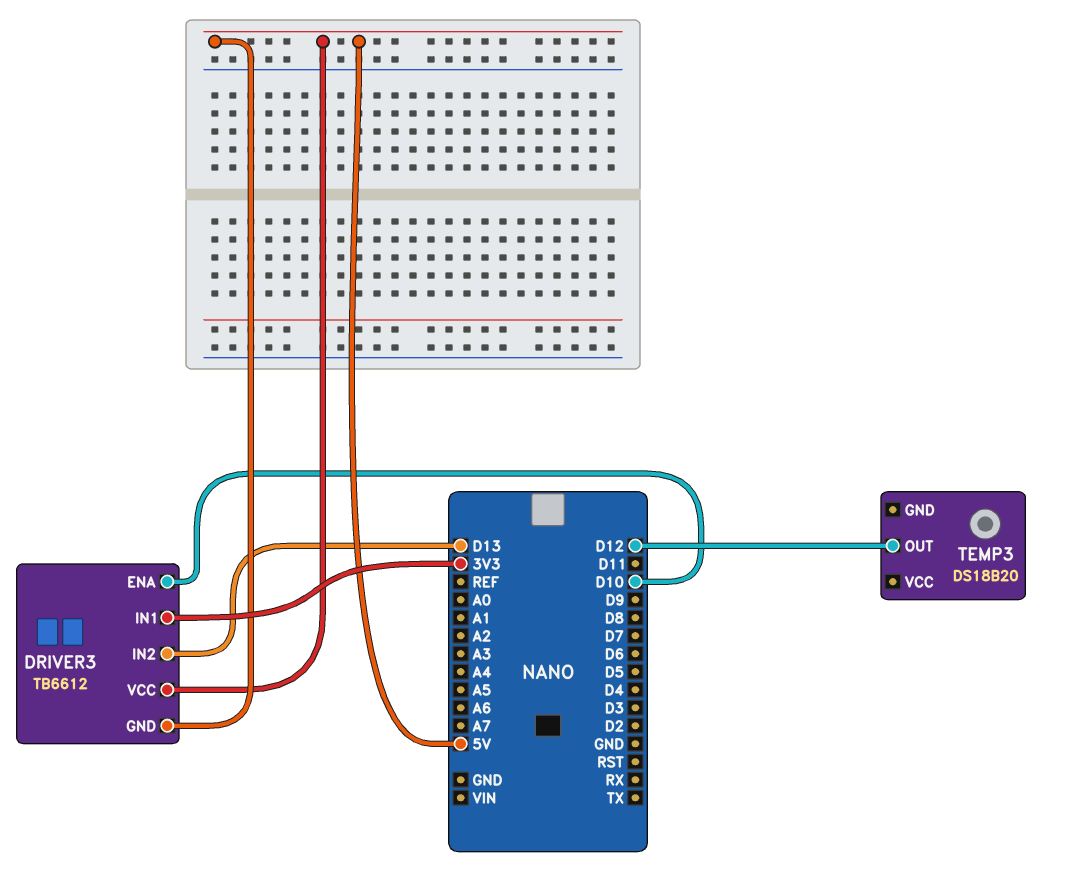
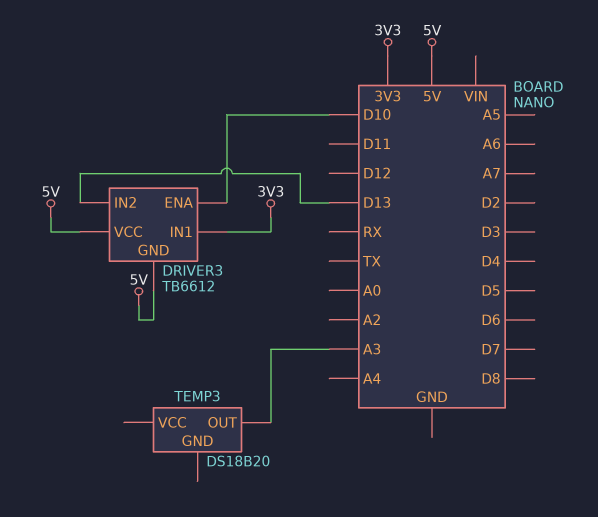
TEMP3 pin OUT: D12 -> A3

